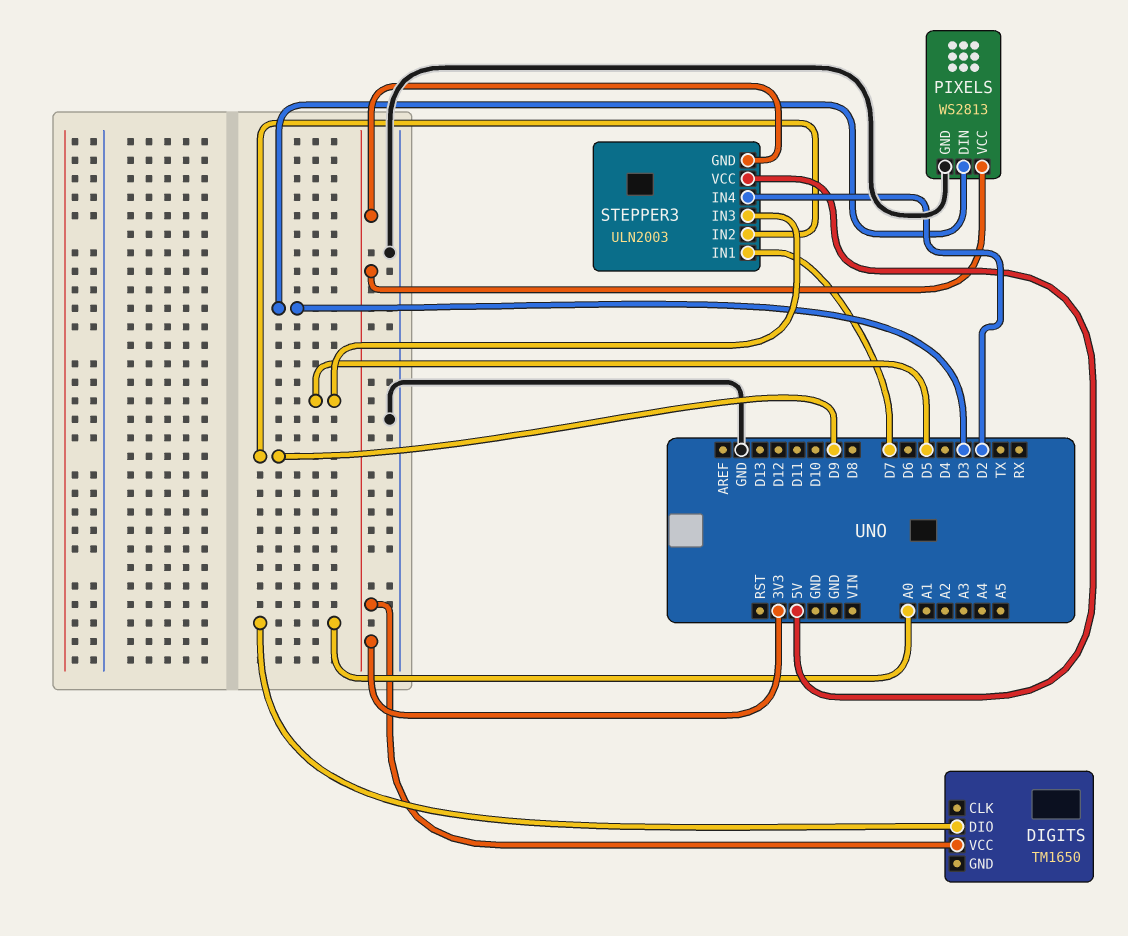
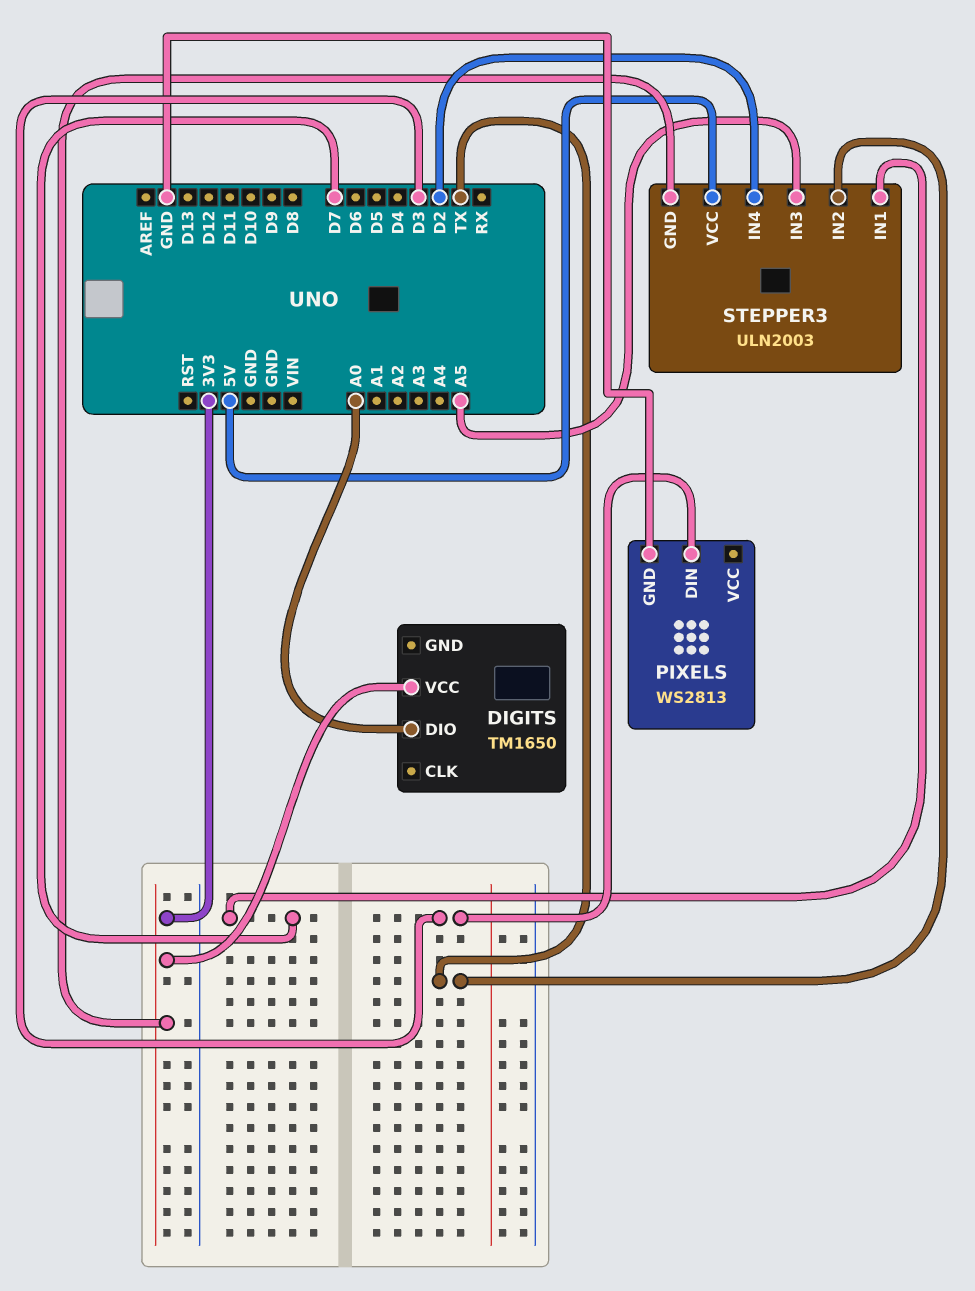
PIXELS pin VCC: 3V3 -> none
STEPPER3 pin IN2: D9 -> TX
STEPPER3 pin IN3: D5 -> A5

